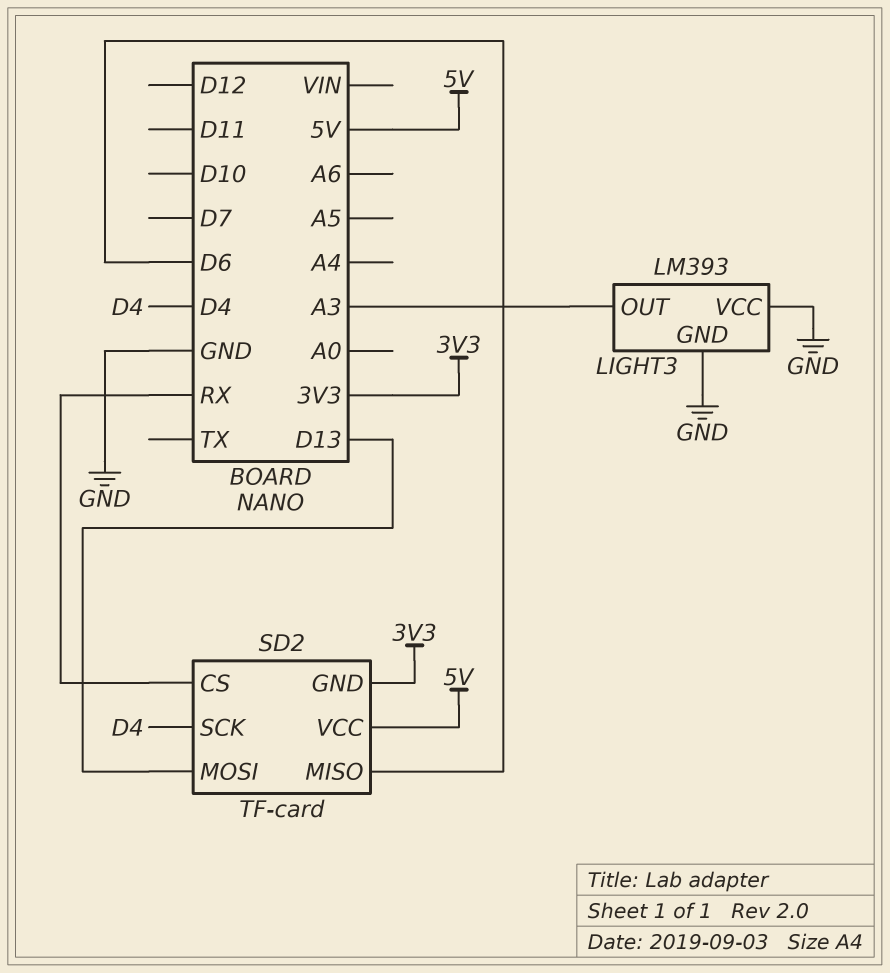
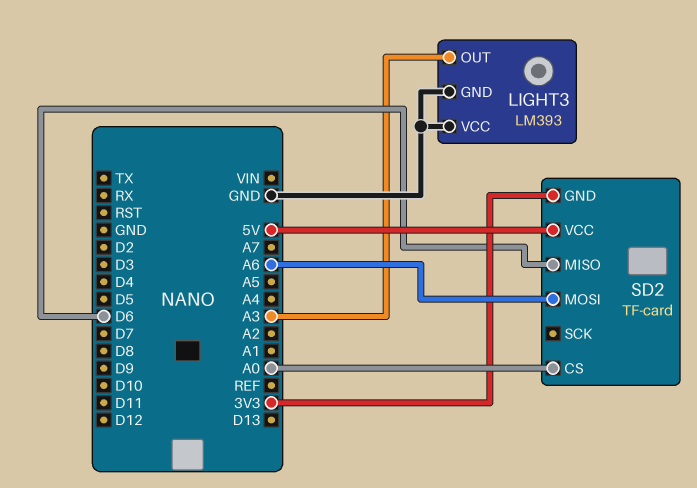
SD2 pin CS: RX -> A0
SD2 pin MOSI: D13 -> A6
SD2 pin SCK: D4 -> none

